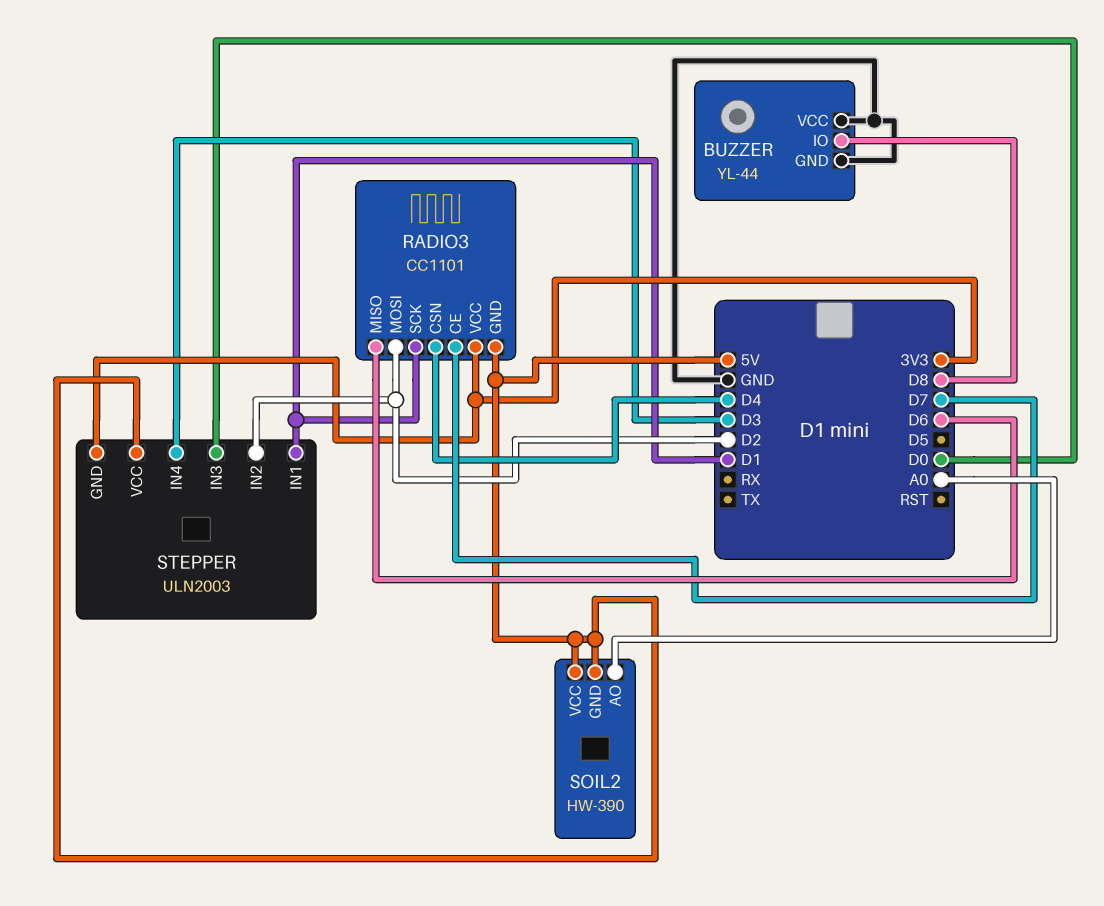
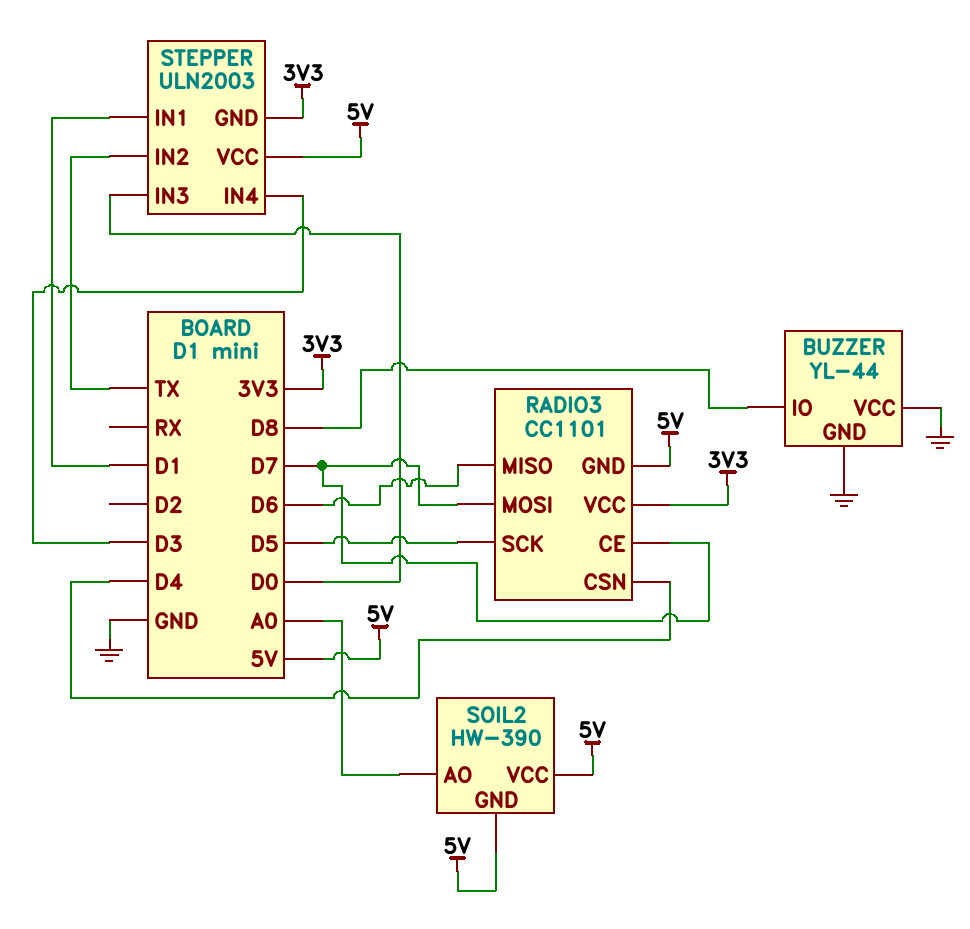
RADIO3 pin MOSI: D2 -> D7
RADIO3 pin SCK: D1 -> D5
STEPPER pin IN2: D2 -> TX

